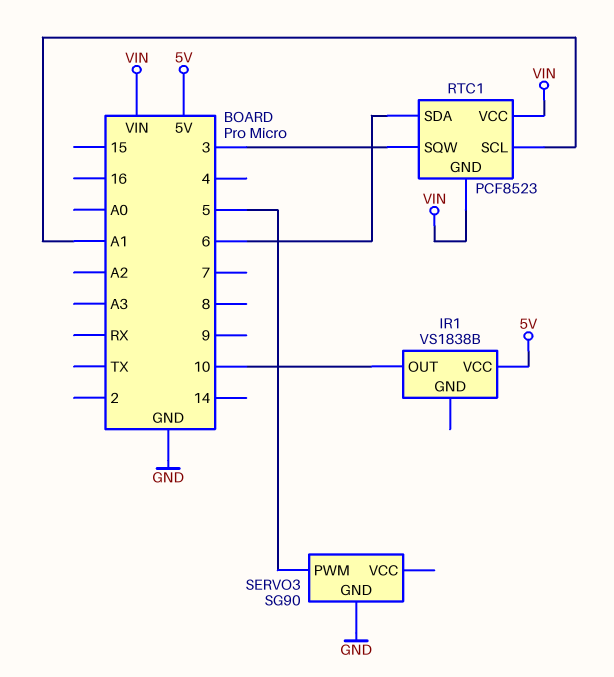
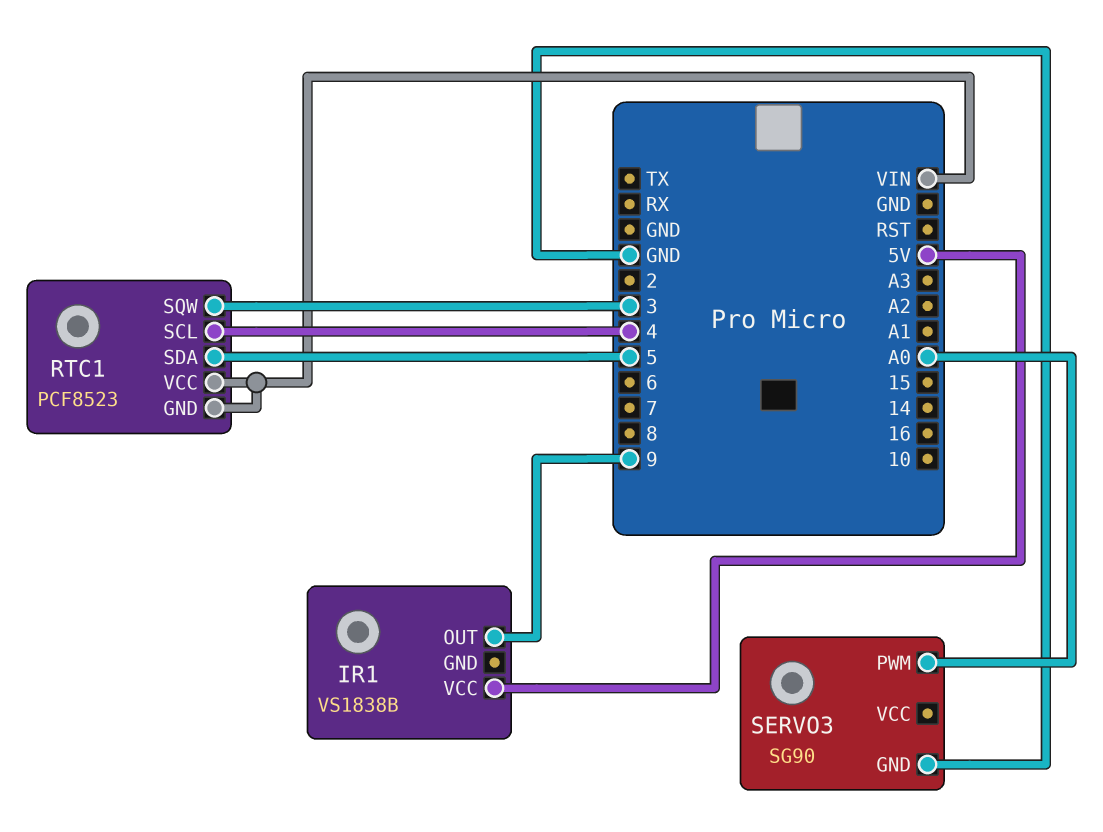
IR1 pin OUT: 10 -> 9
RTC1 pin SCL: A1 -> 4
RTC1 pin SDA: 6 -> 5
SERVO3 pin PWM: 5 -> A0

